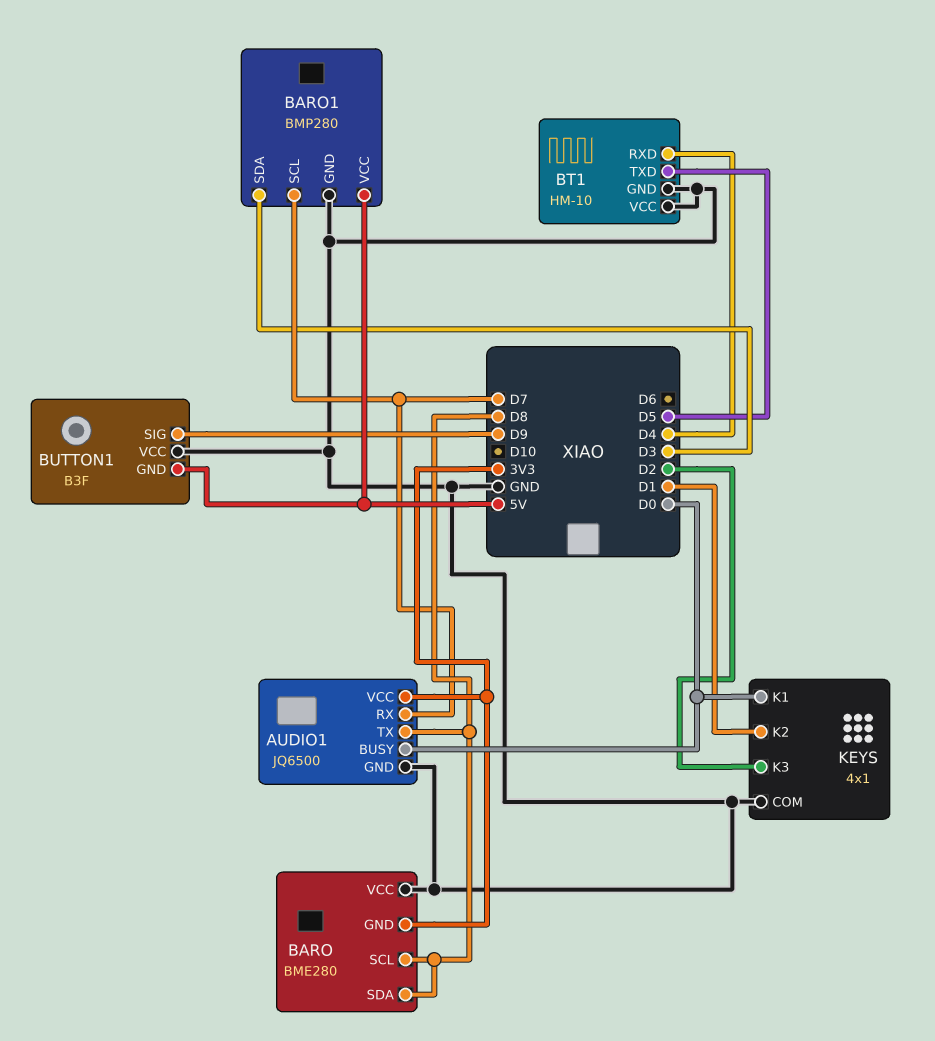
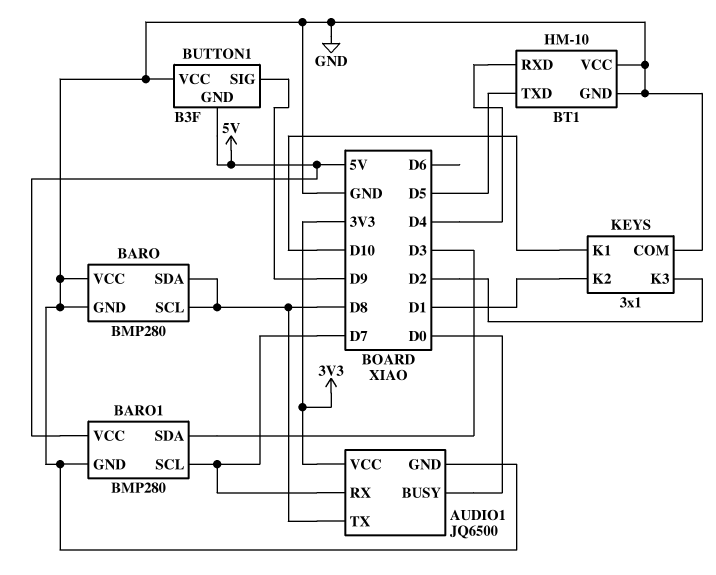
BARO: BME280 -> BMP280
BARO pin GND: 3V3 -> GND
KEYS: 4x1 -> 3x1
KEYS pin K1: D0 -> D10

